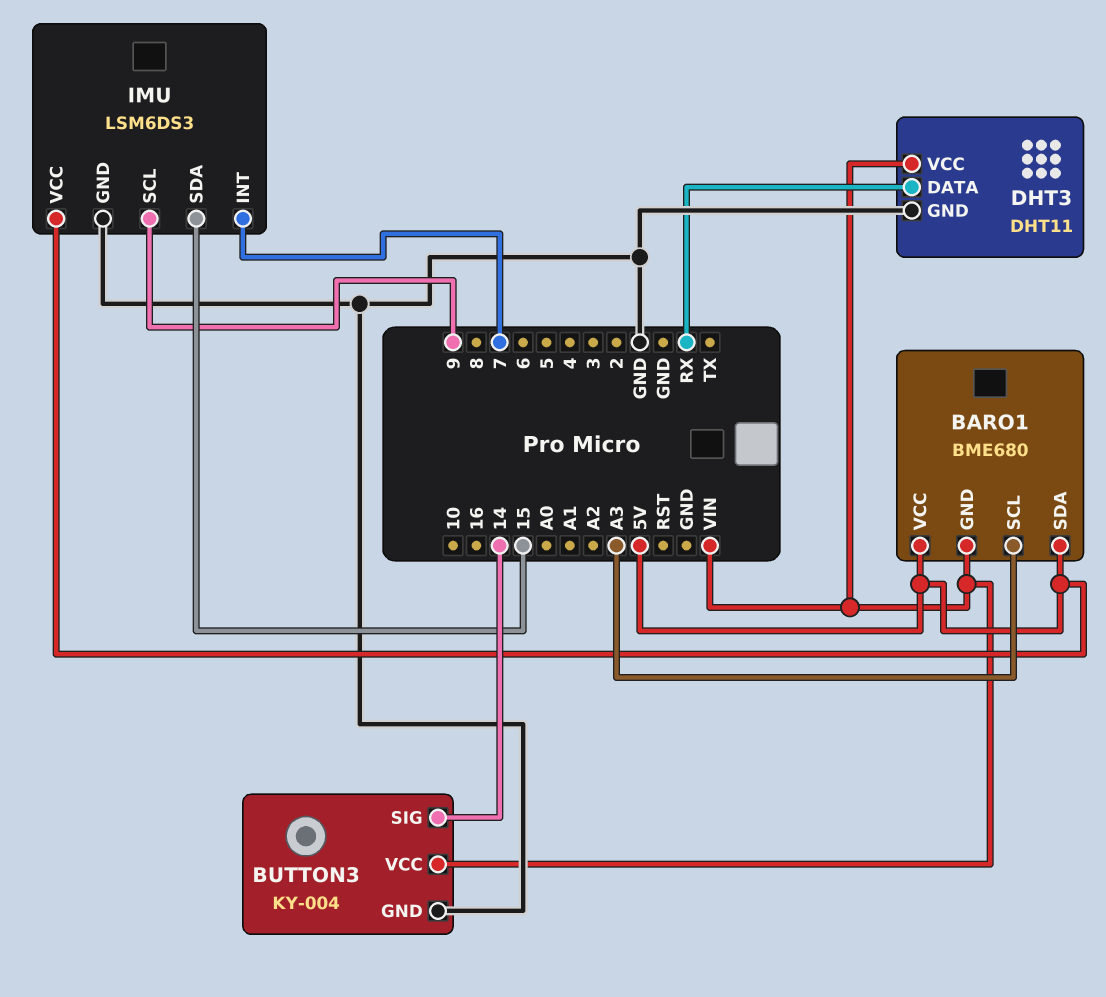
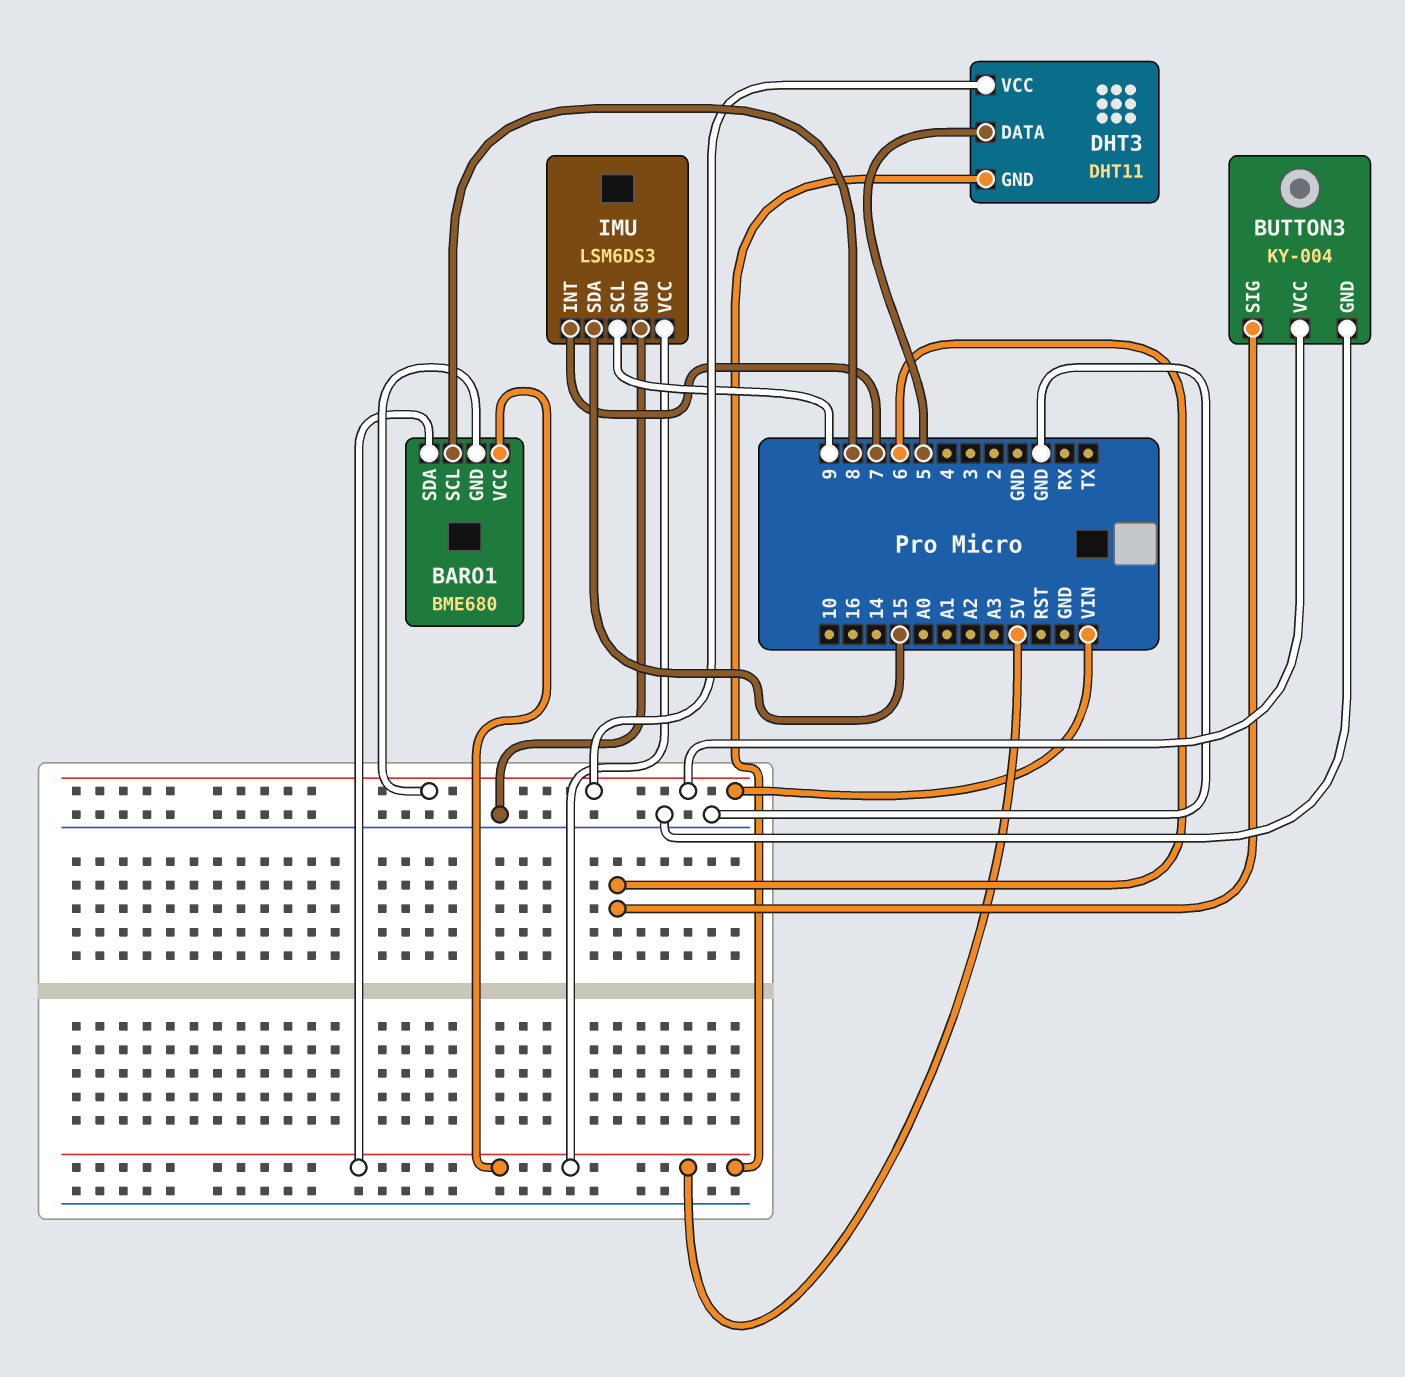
BARO1 pin SCL: A3 -> 8
BUTTON3 pin SIG: 14 -> 6
DHT3 pin DATA: RX -> 5
DHT3 pin GND: GND -> 5V

